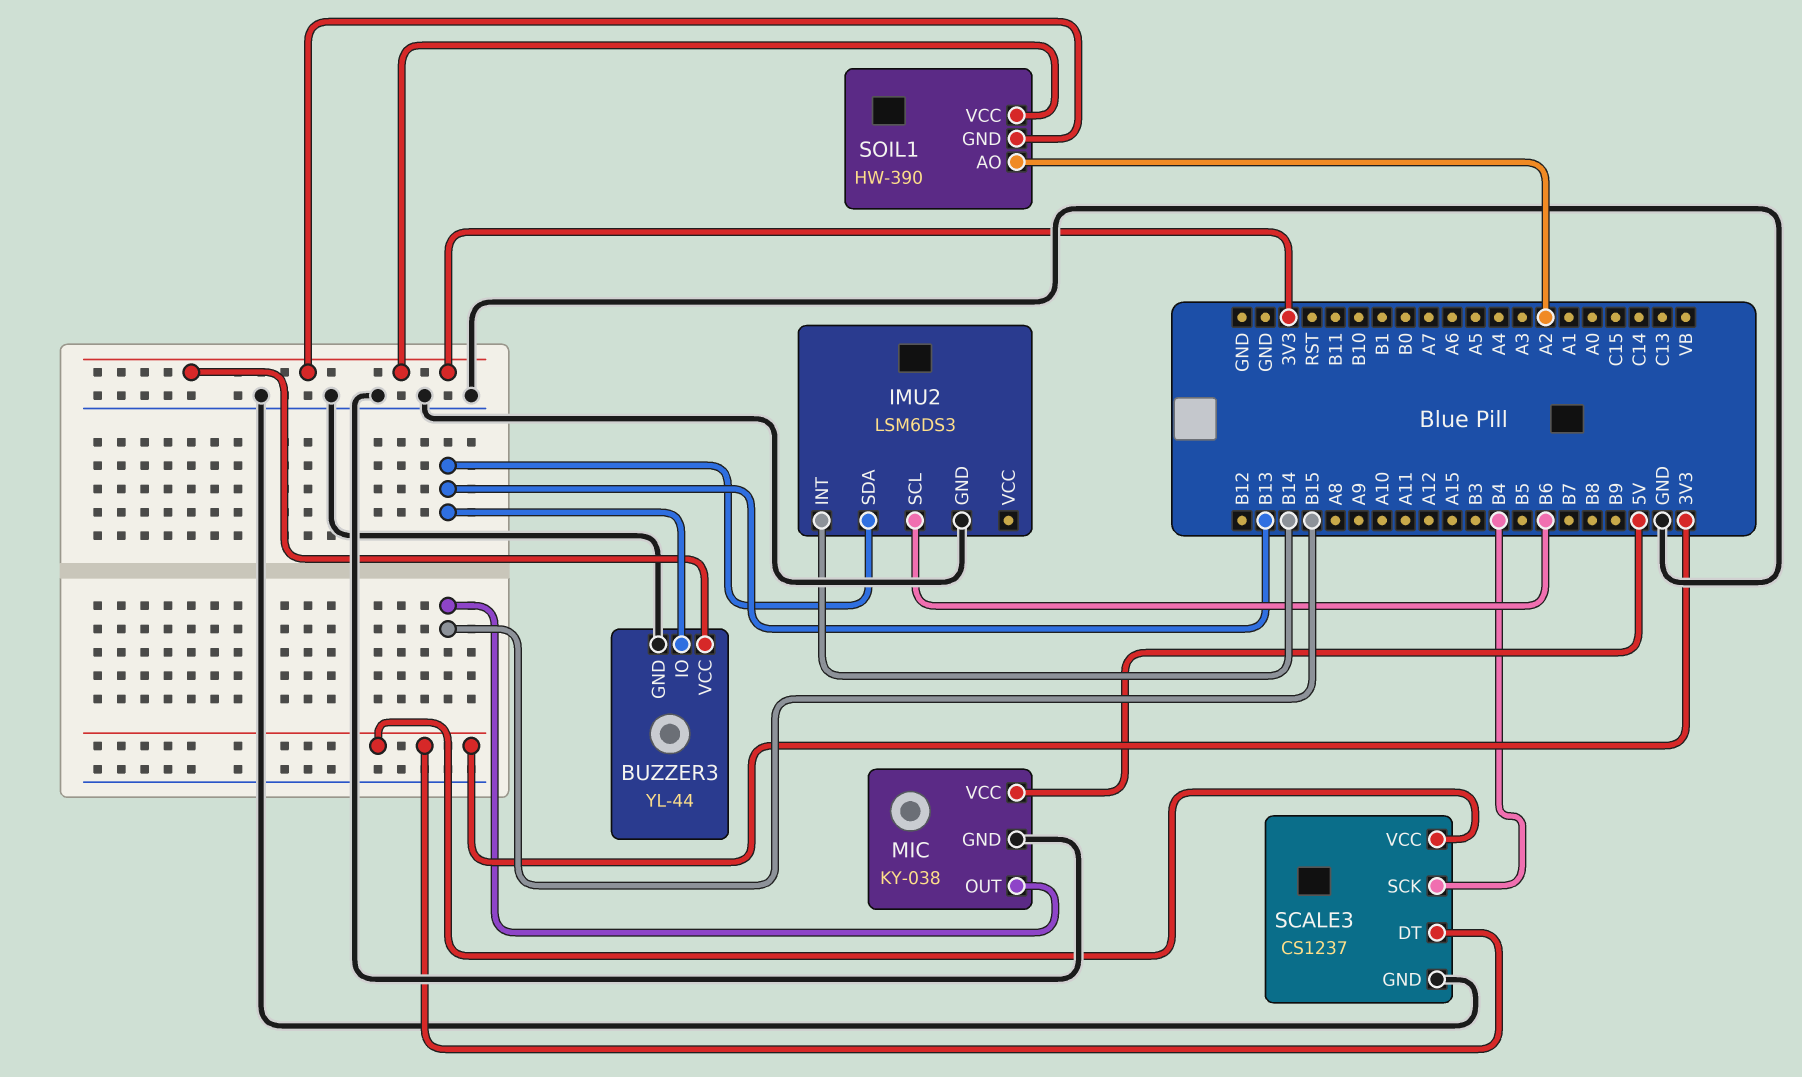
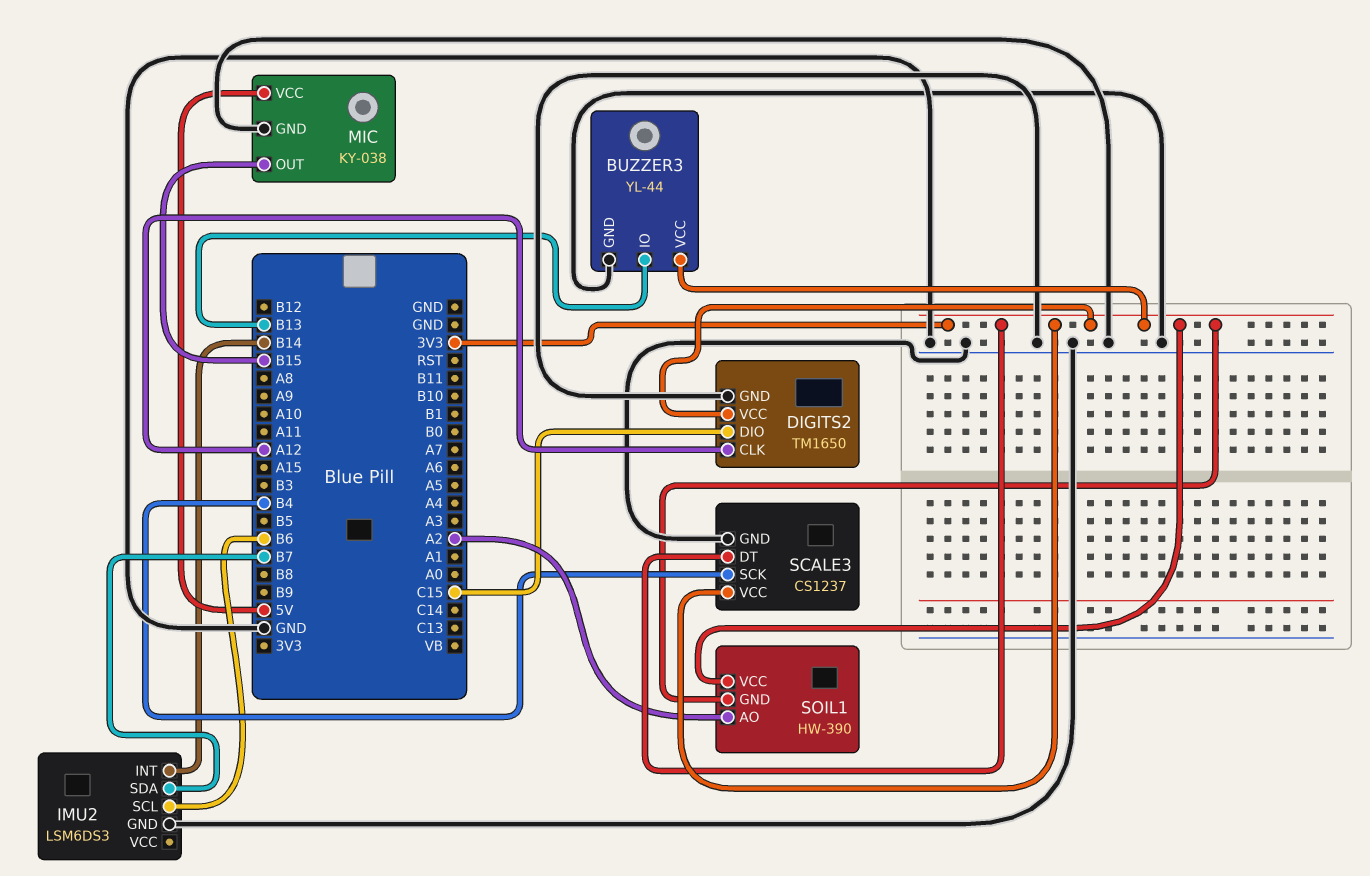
DIGITS2: none -> TM1650
DIGITS2 pin CLK: none -> A12
DIGITS2 pin DIO: none -> C15
DIGITS2 pin GND: none -> GND
DIGITS2 pin VCC: none -> 3V3
IMU2 pin SDA: B13 -> B7

